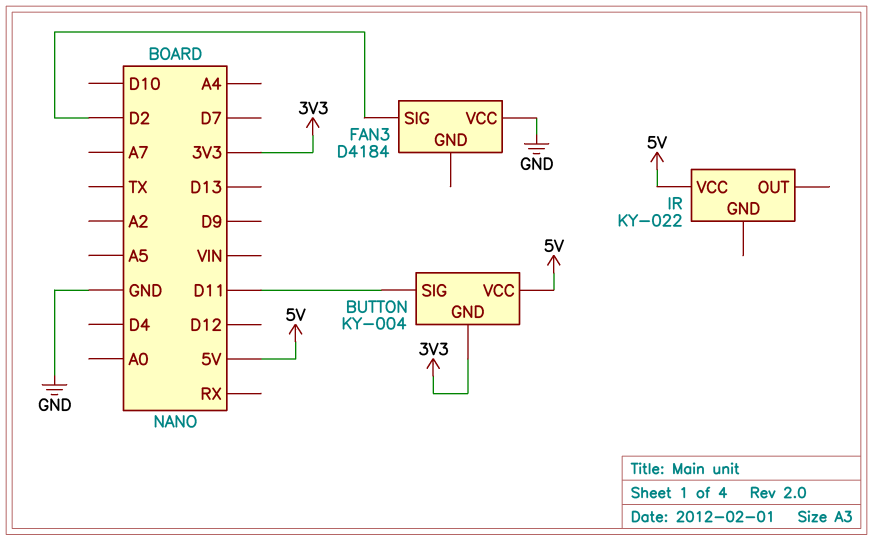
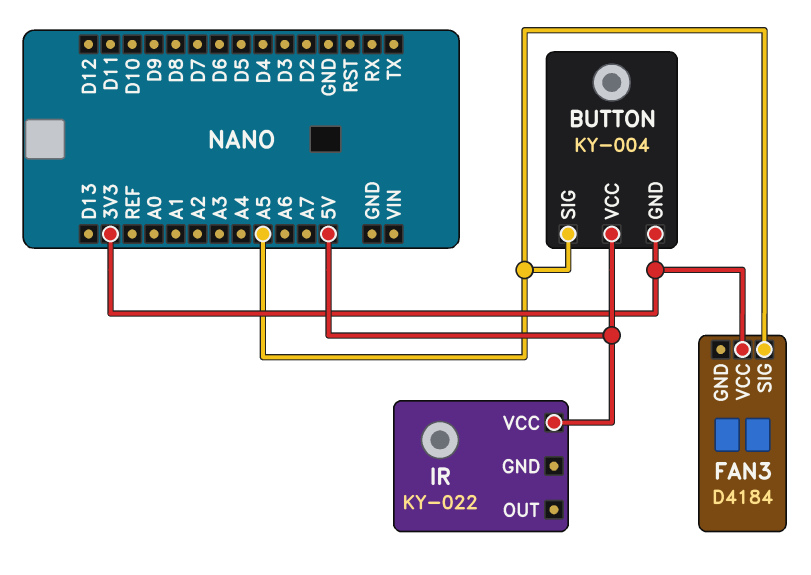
BUTTON pin SIG: D11 -> A5
FAN3 pin SIG: D2 -> A5
FAN3 pin VCC: GND -> 3V3

